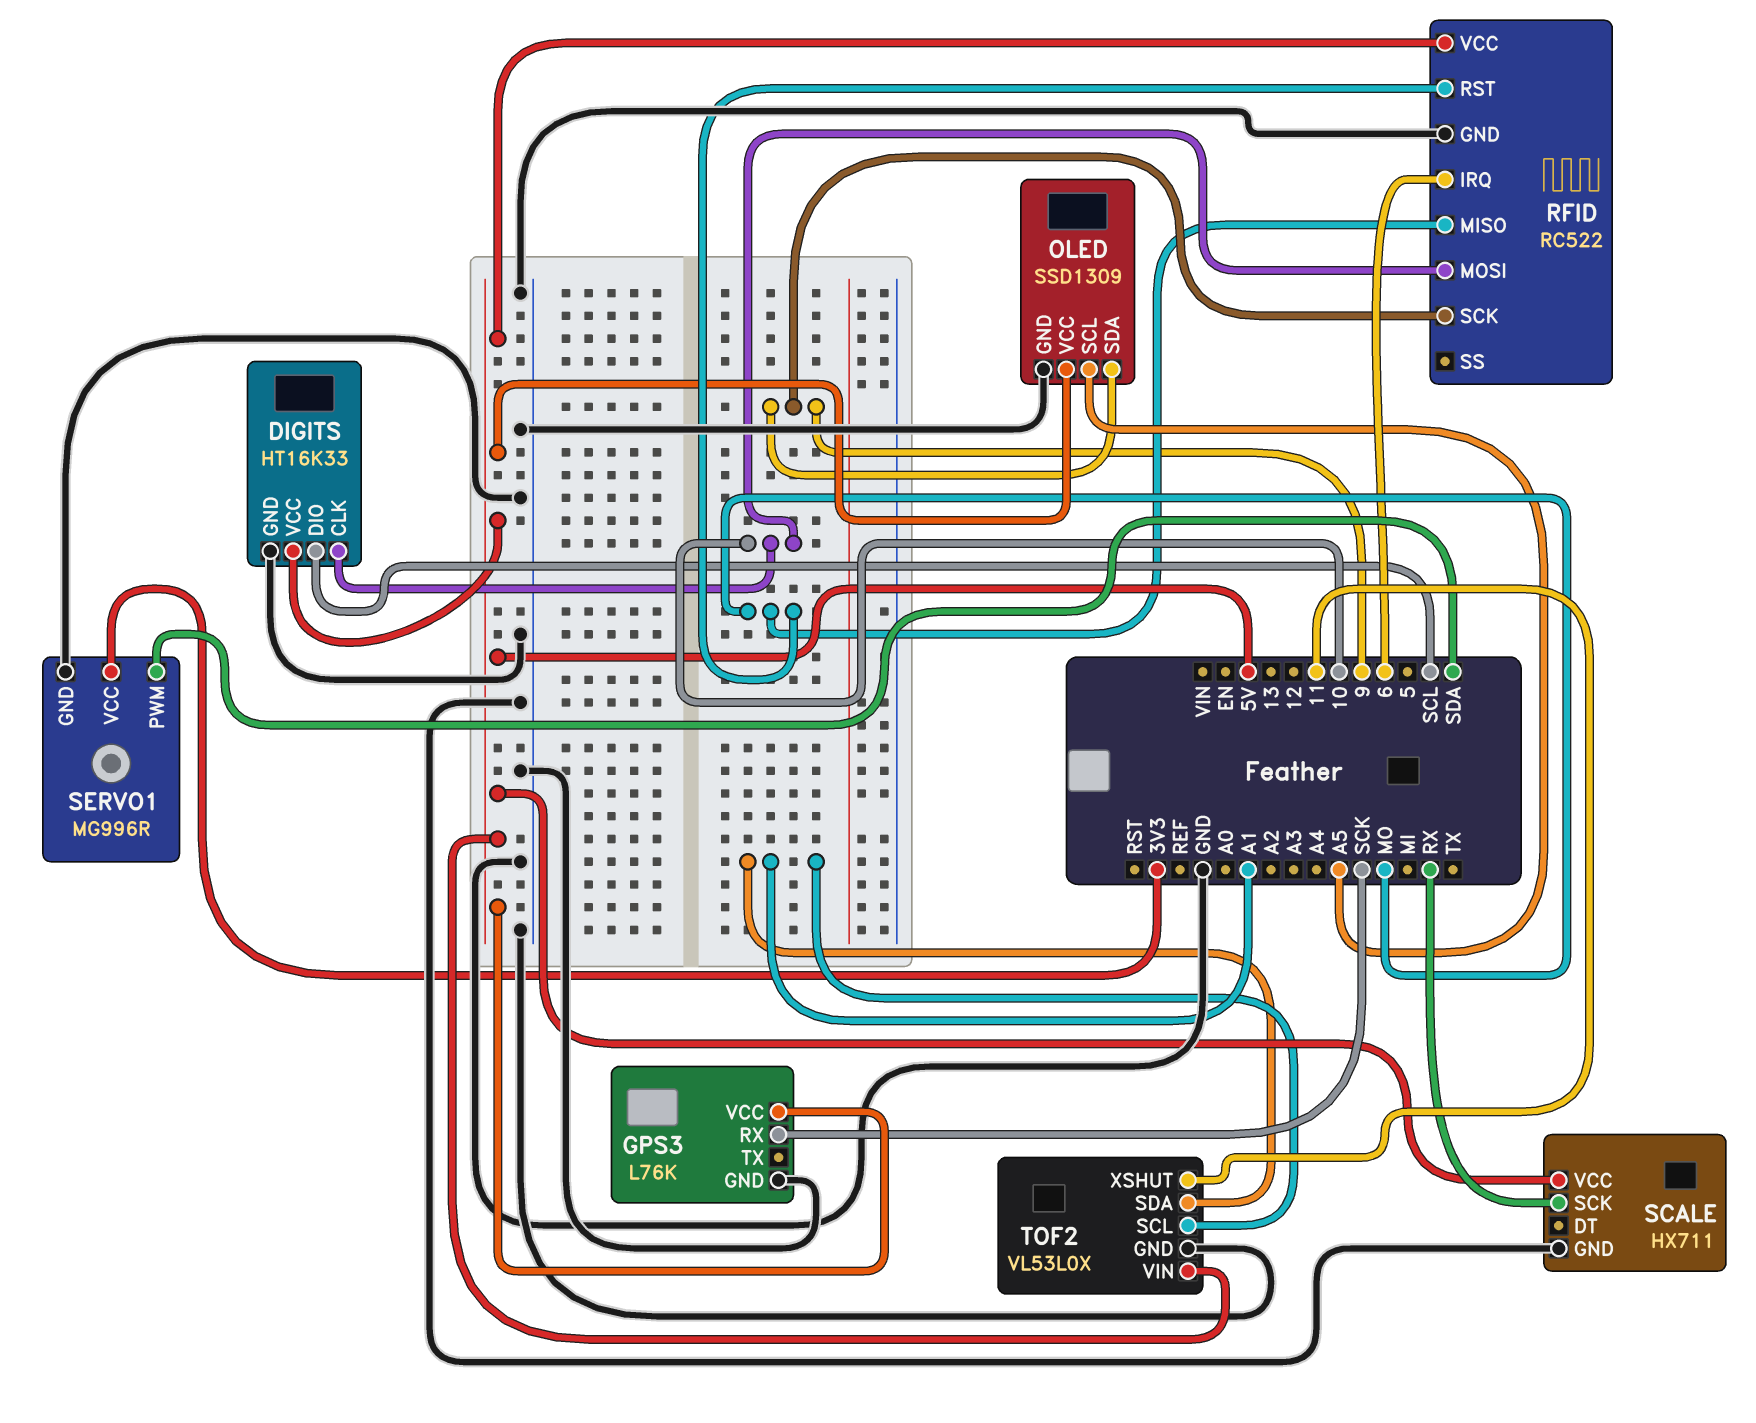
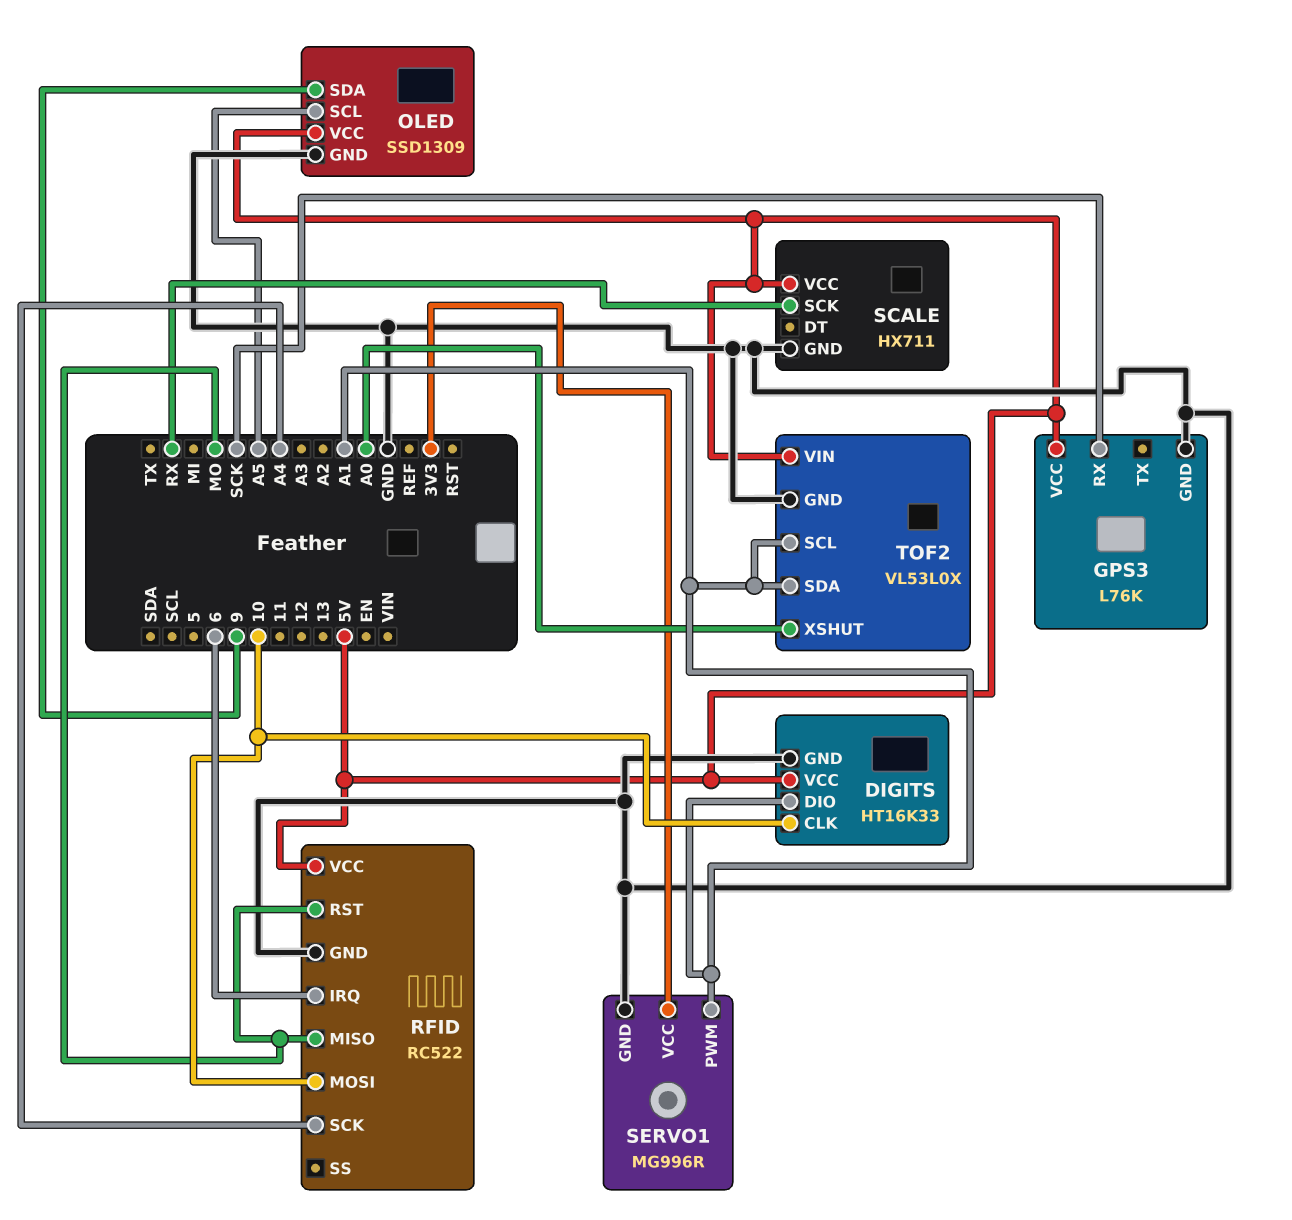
DIGITS pin DIO: SCL -> A1
RFID pin SCK: 9 -> A4
SERVO1 pin PWM: SDA -> A1
TOF2 pin XSHUT: 11 -> A0

